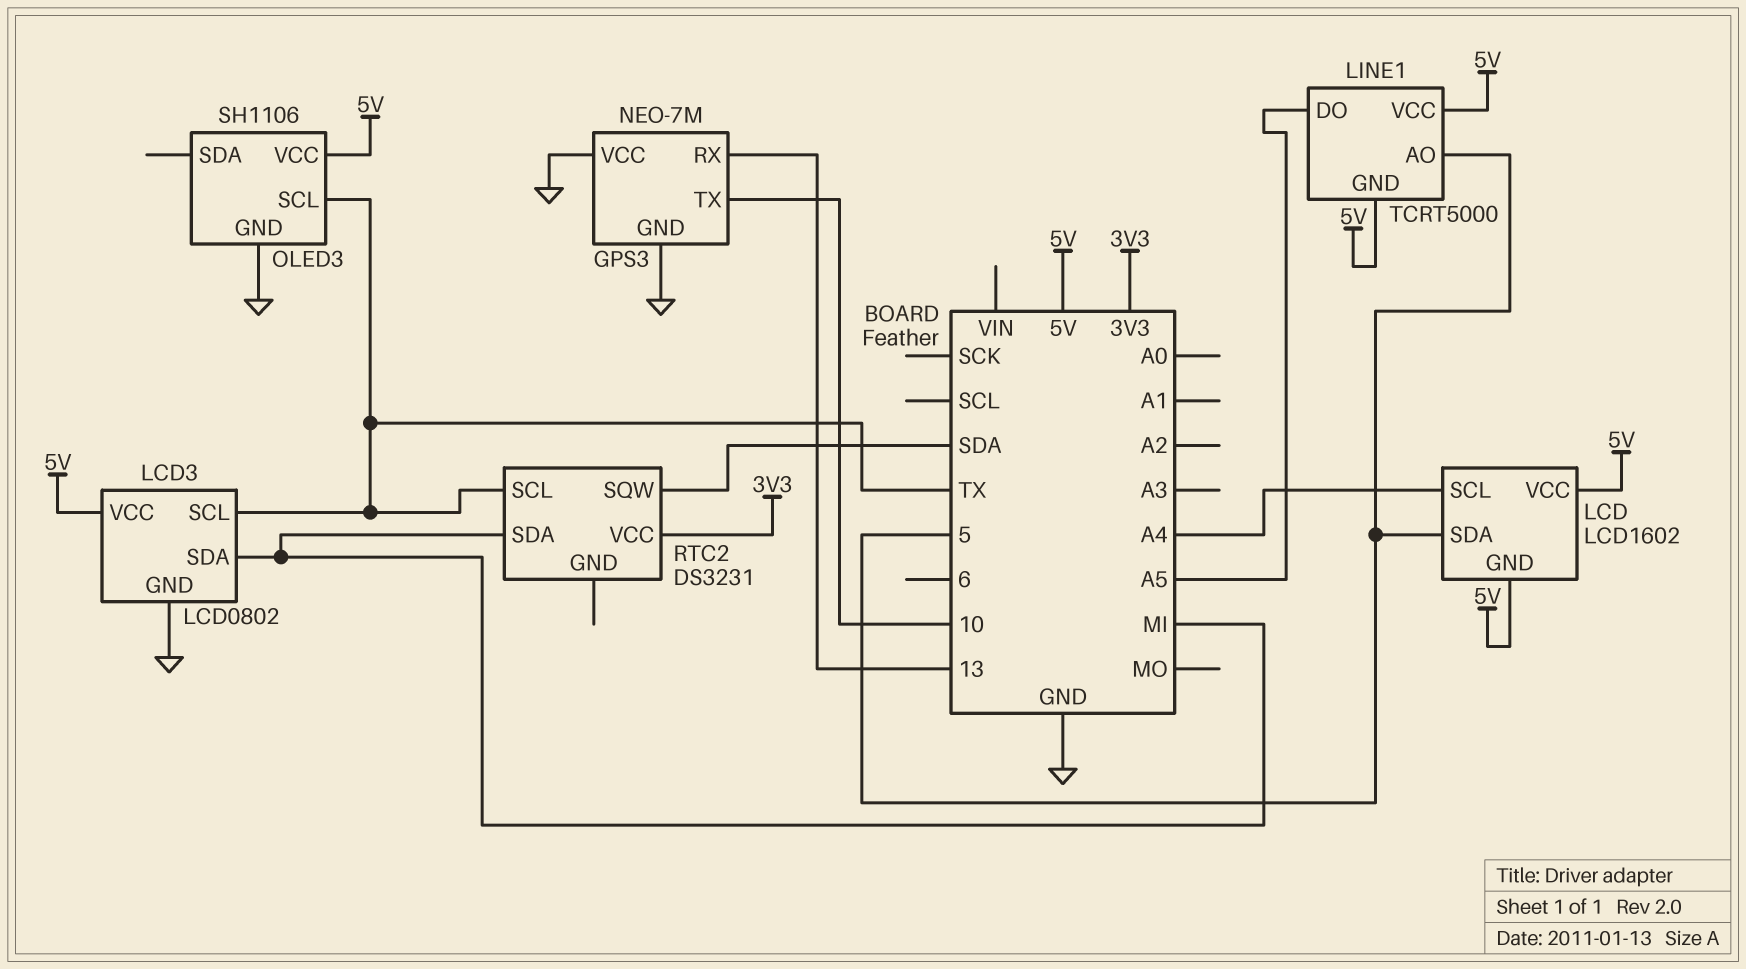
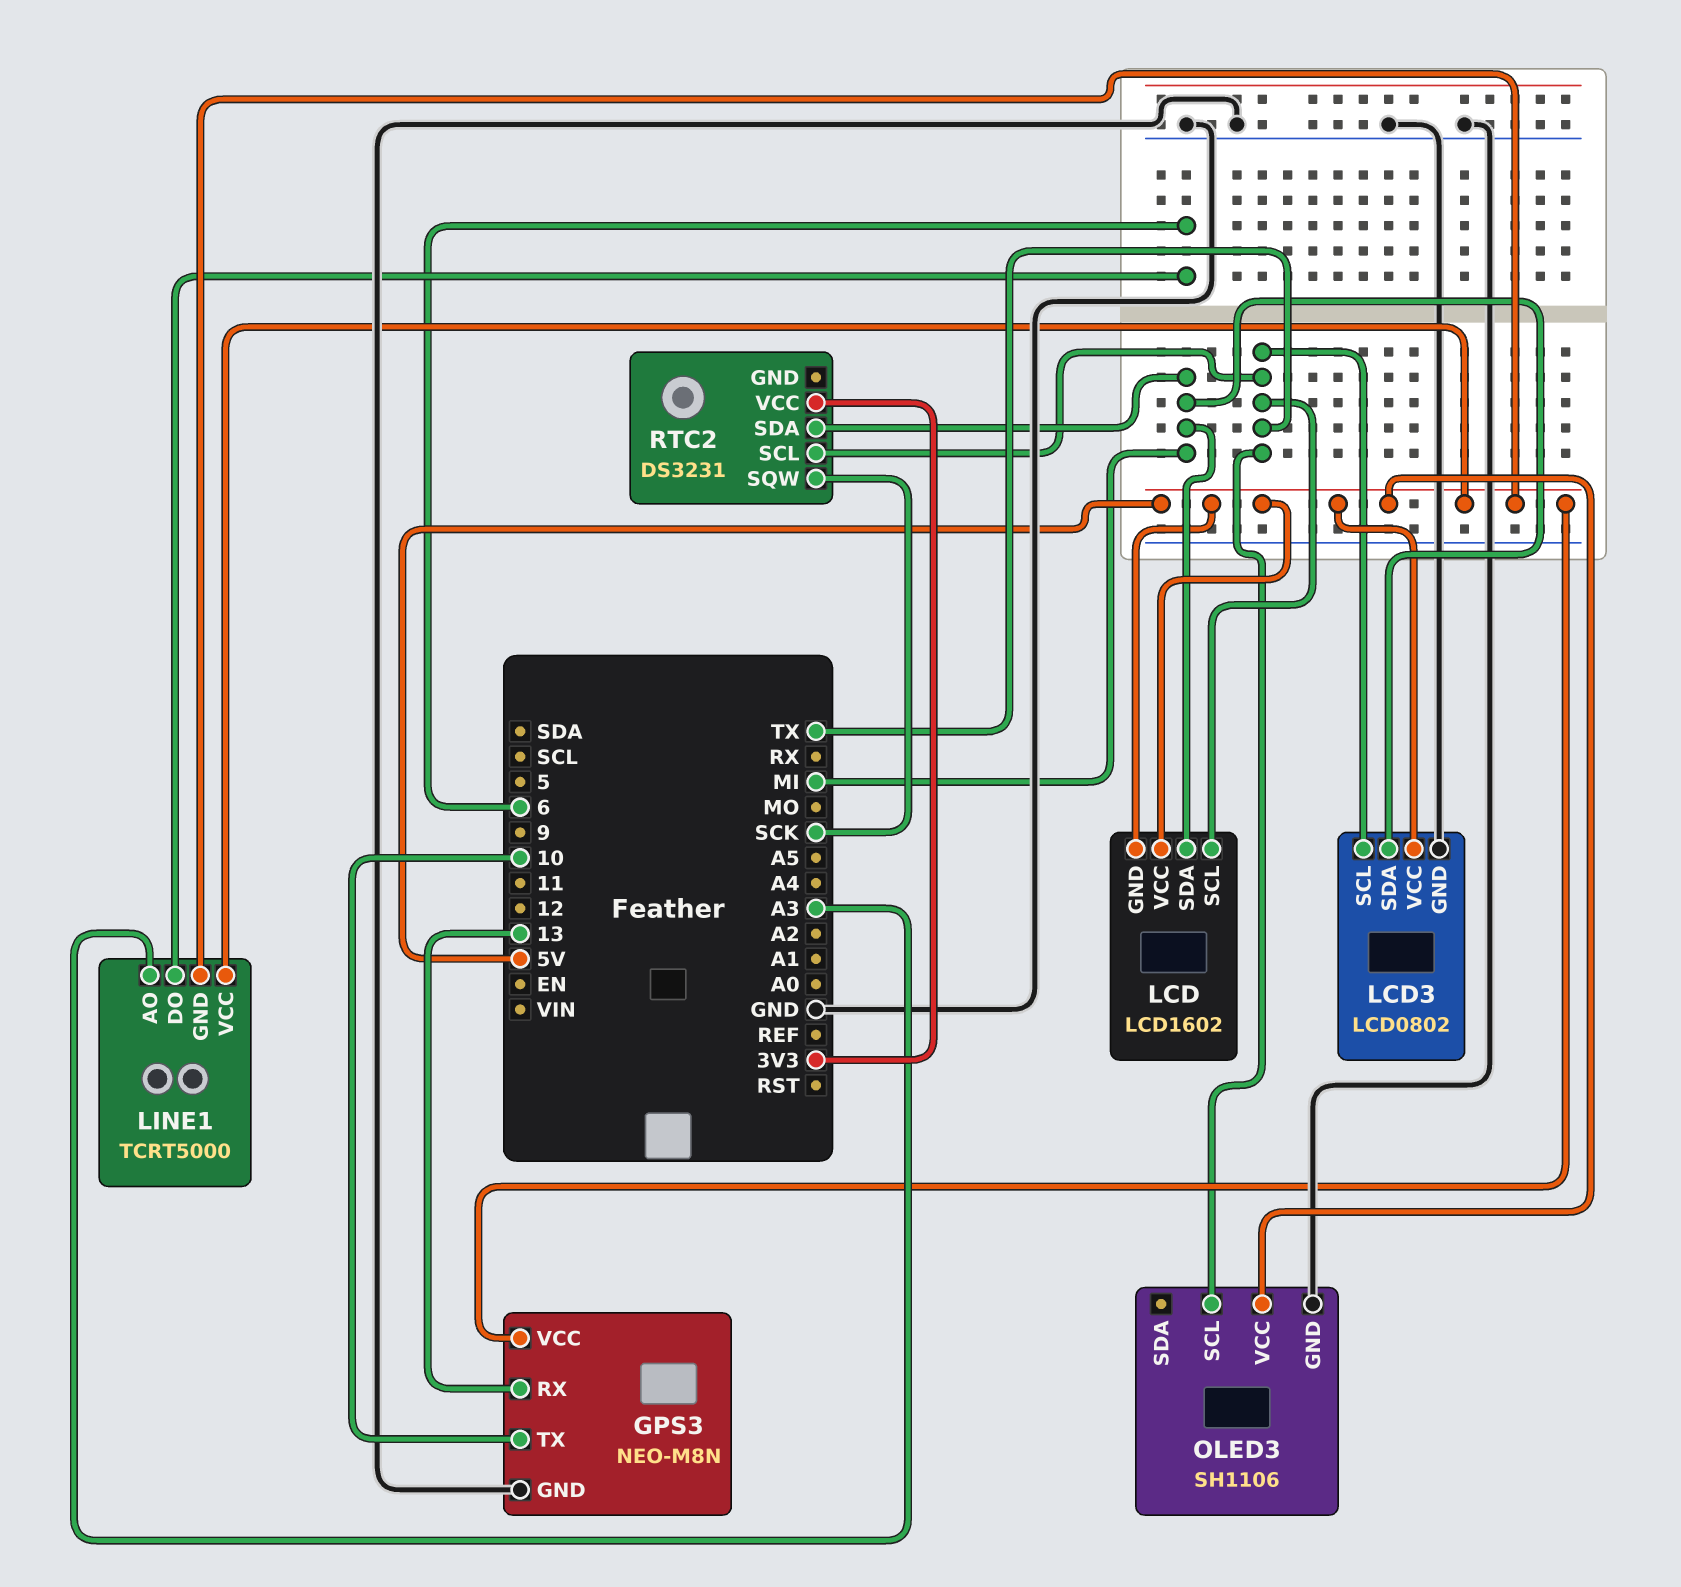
GPS3: NEO-7M -> NEO-M8N
GPS3 pin VCC: GND -> 5V
LCD pin SCL: A4 -> TX
LCD pin SDA: 5 -> MI
LINE1 pin AO: 5 -> A3
LINE1 pin DO: A5 -> 6
RTC2 pin SQW: SDA -> SCK

